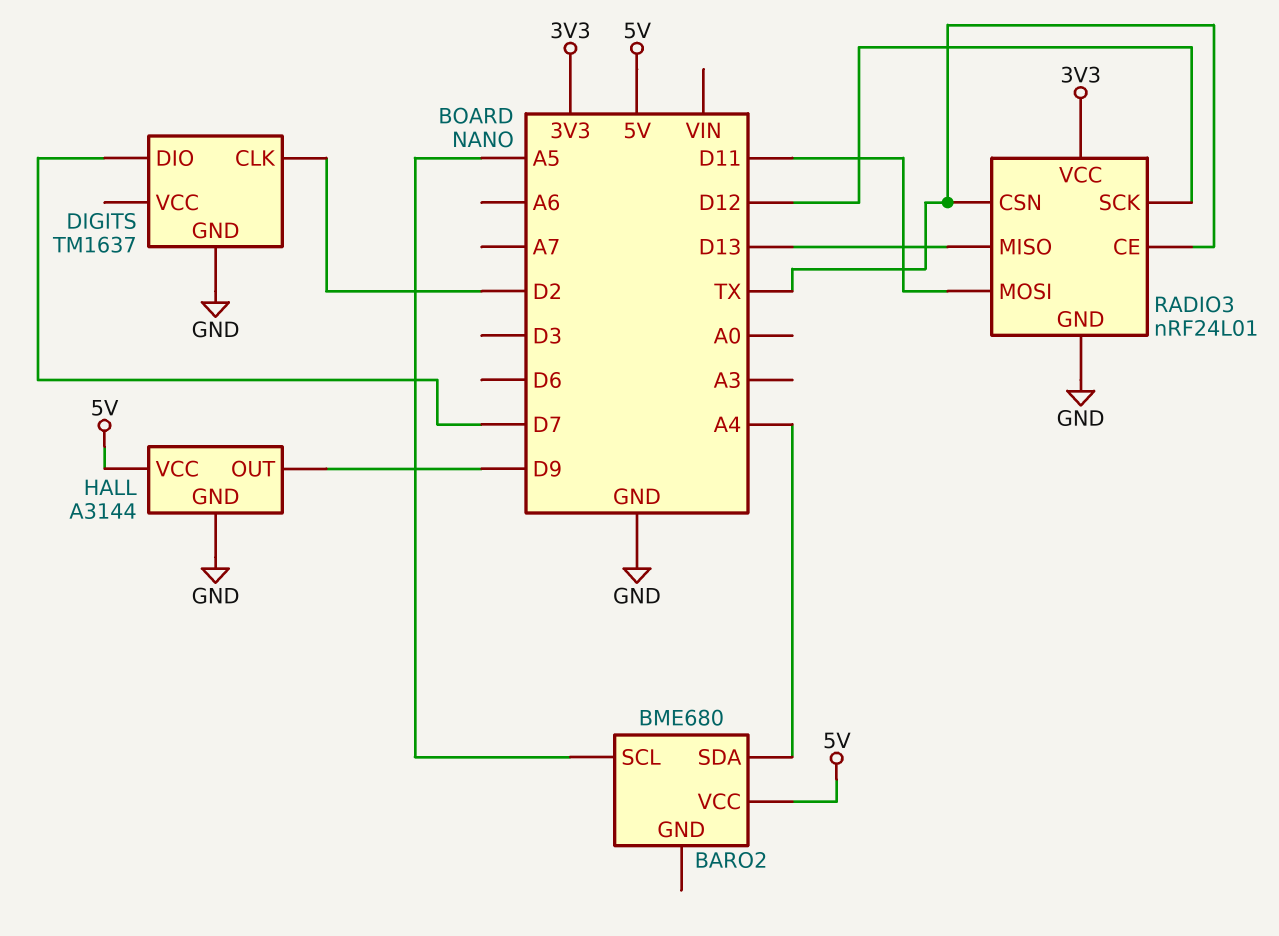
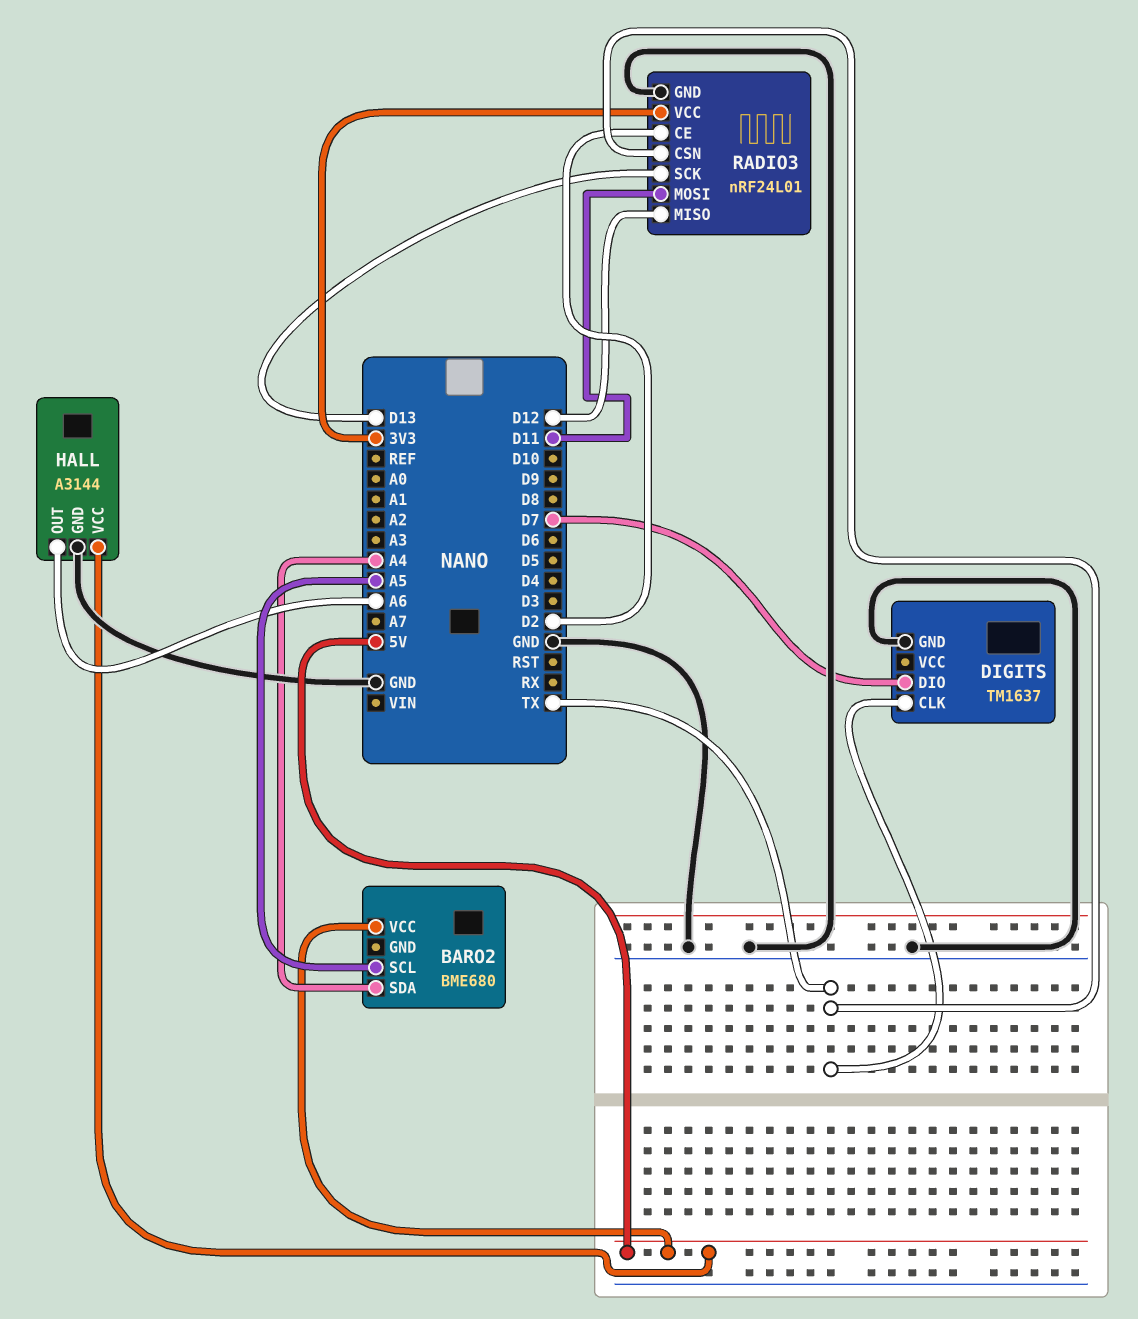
DIGITS pin CLK: D2 -> TX
HALL pin OUT: D9 -> A6
RADIO3 pin CE: TX -> D2
RADIO3 pin MISO: D13 -> D12
RADIO3 pin SCK: D12 -> D13

